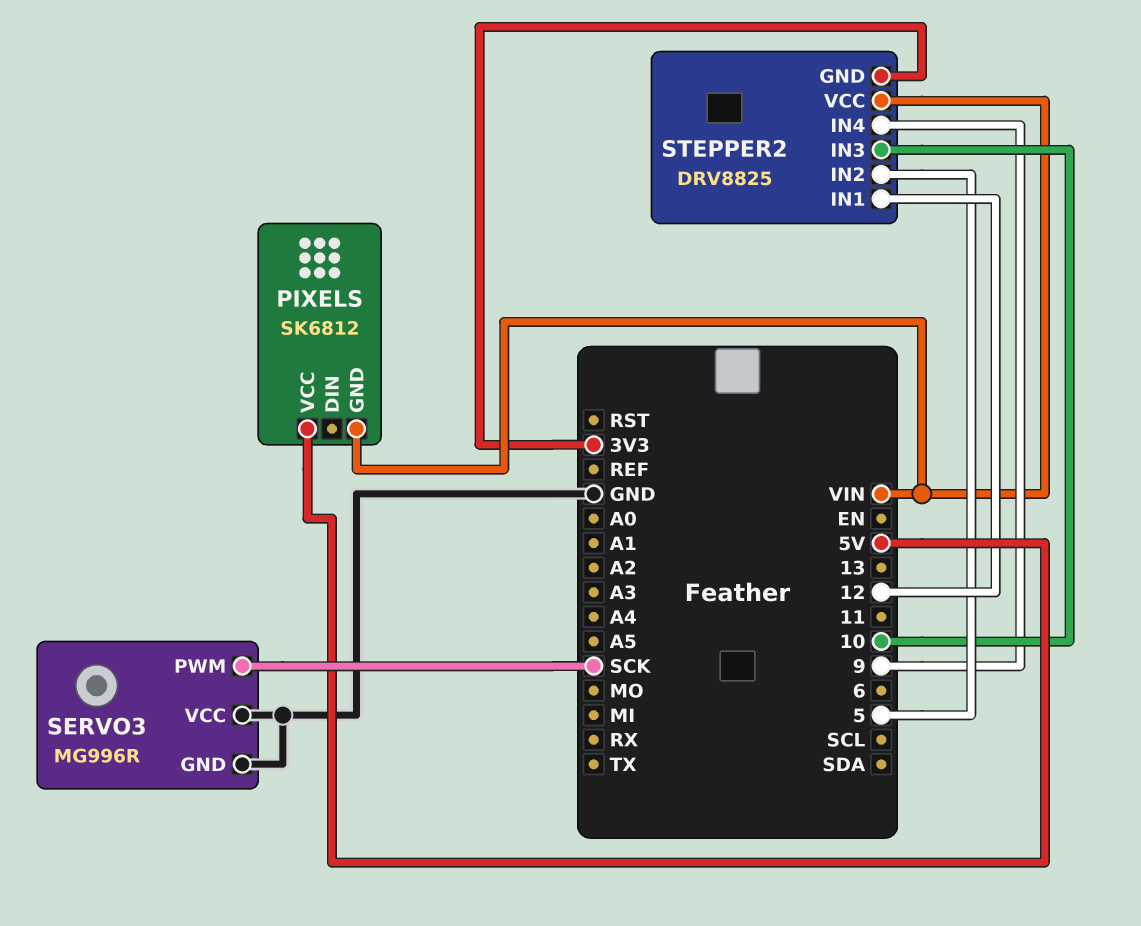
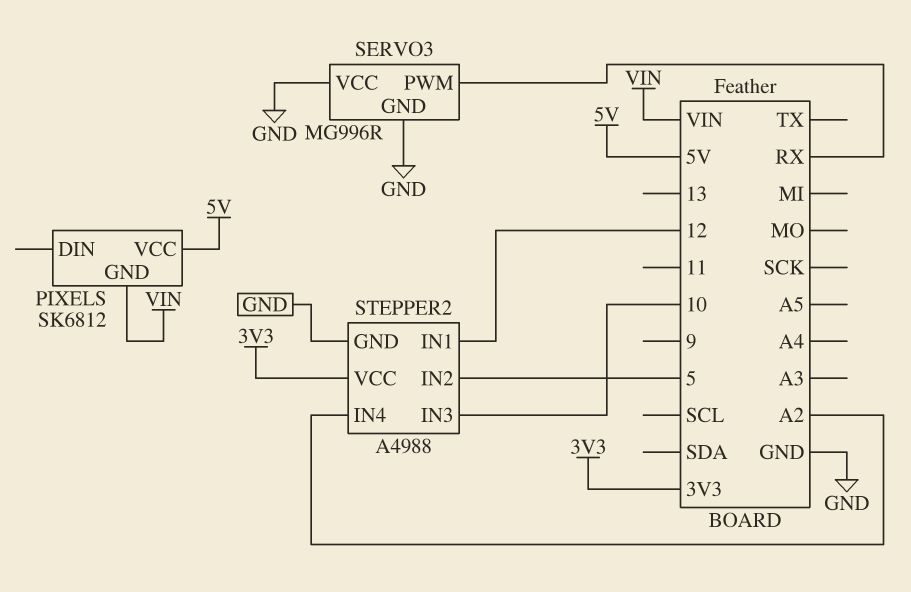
SERVO3 pin PWM: SCK -> RX
STEPPER2: DRV8825 -> A4988
STEPPER2 pin GND: 3V3 -> GND
STEPPER2 pin IN4: 9 -> A2
STEPPER2 pin VCC: VIN -> 3V3

